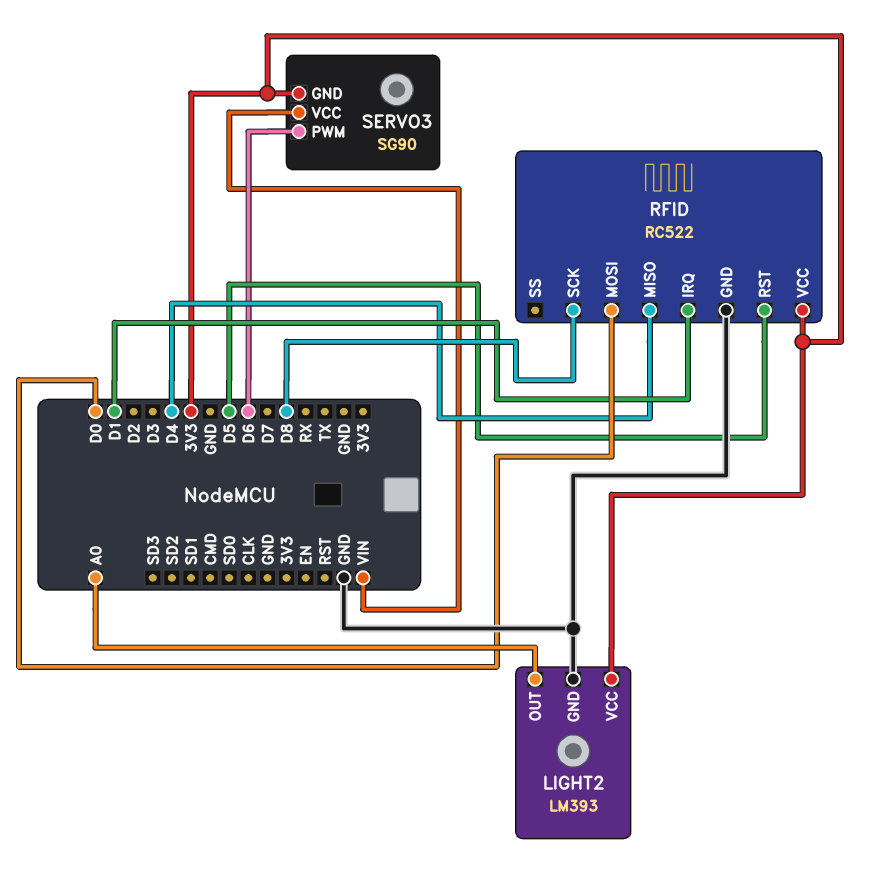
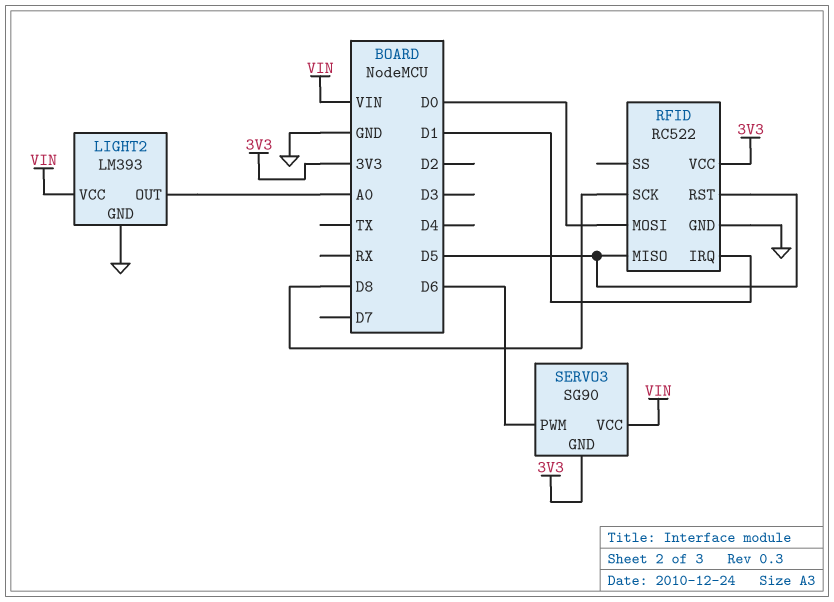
LIGHT2 pin VCC: 3V3 -> VIN
RFID pin MISO: D4 -> D5

